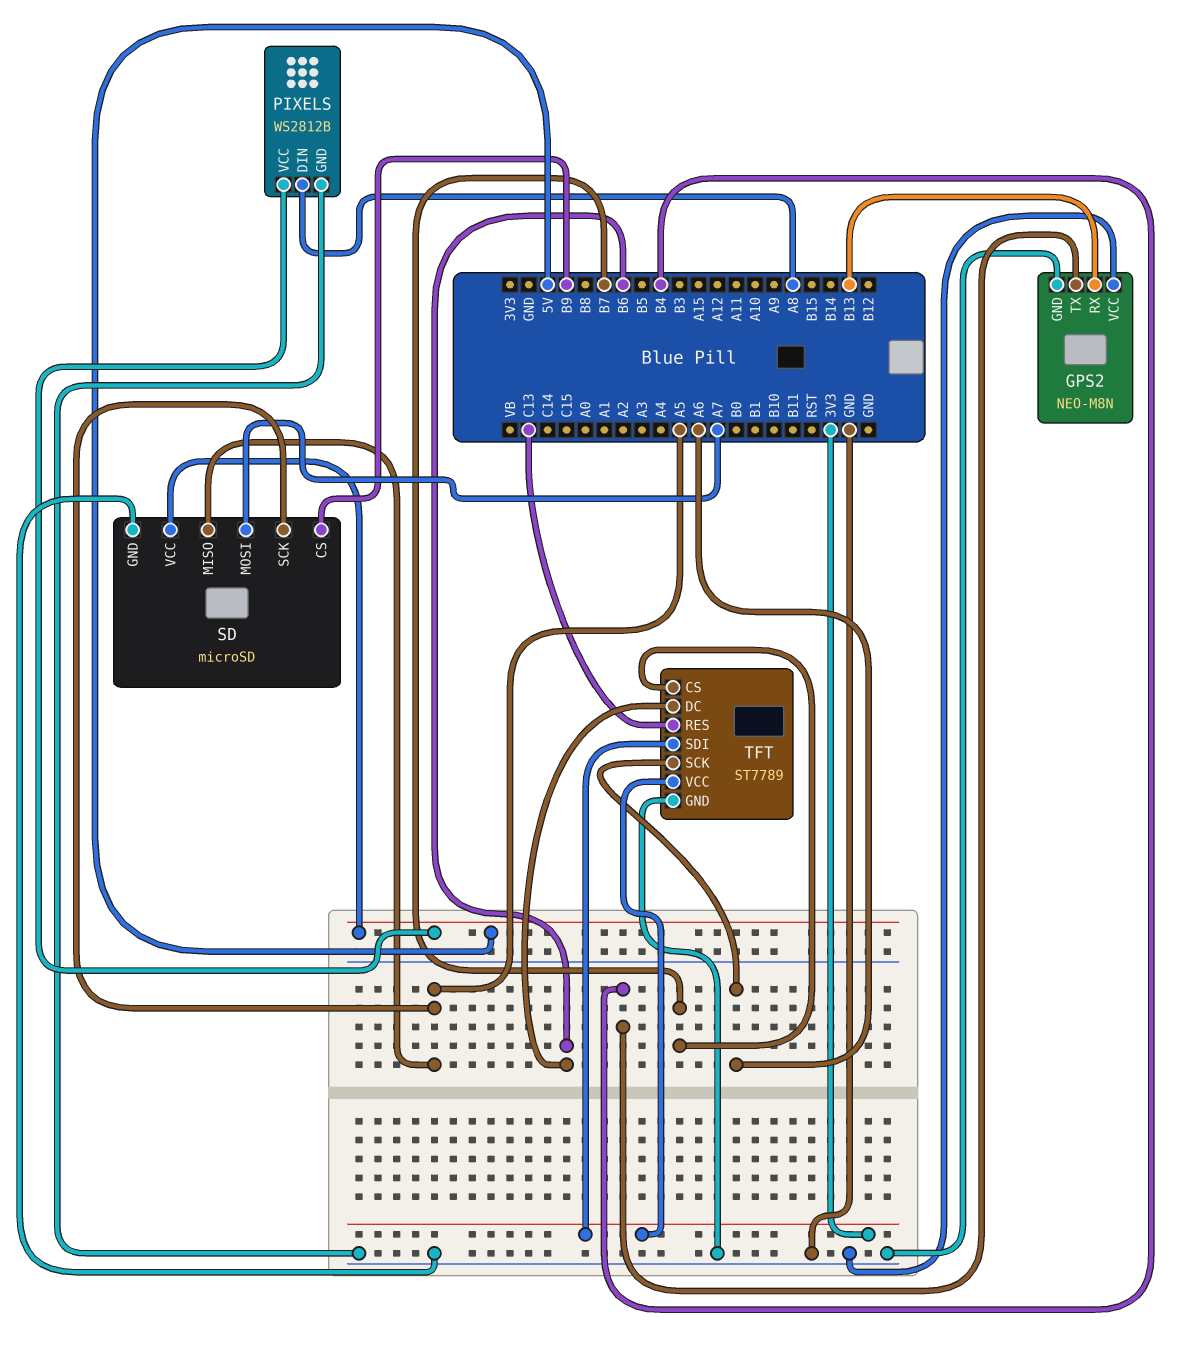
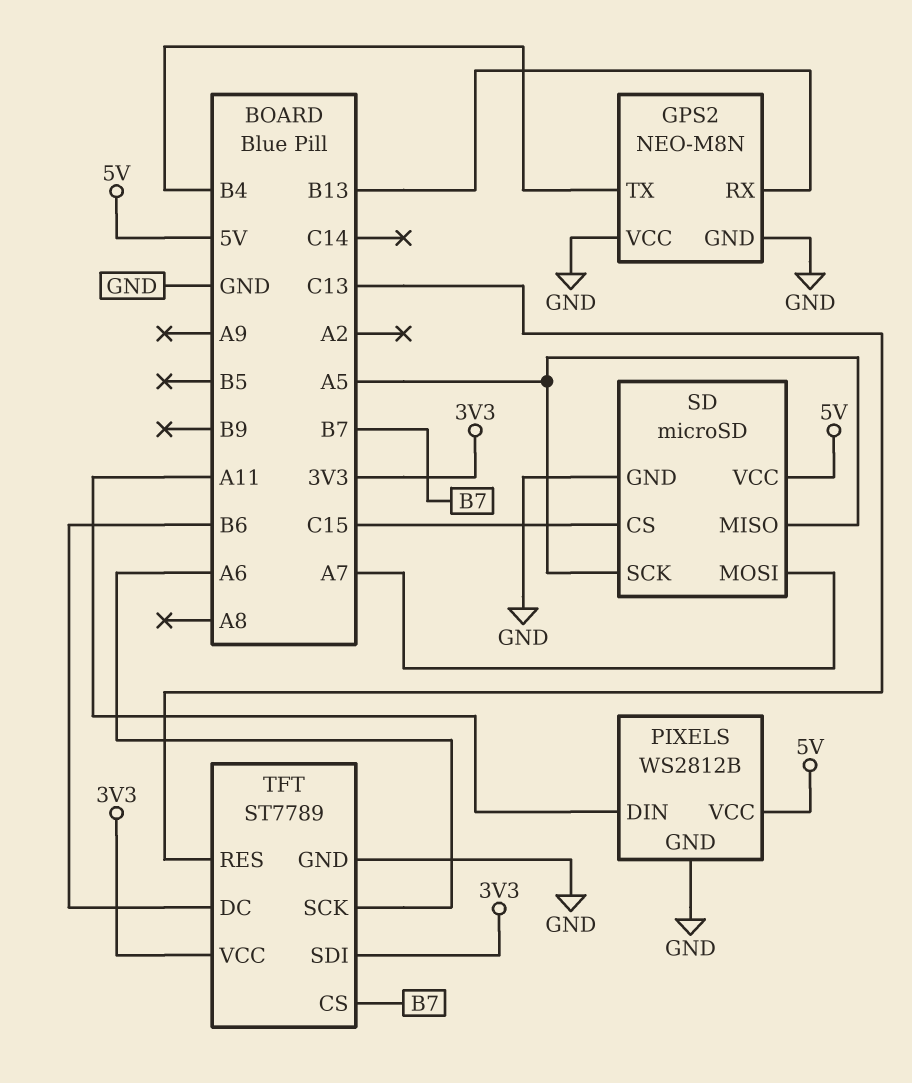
PIXELS pin DIN: A8 -> A11
SD pin CS: B9 -> C15

